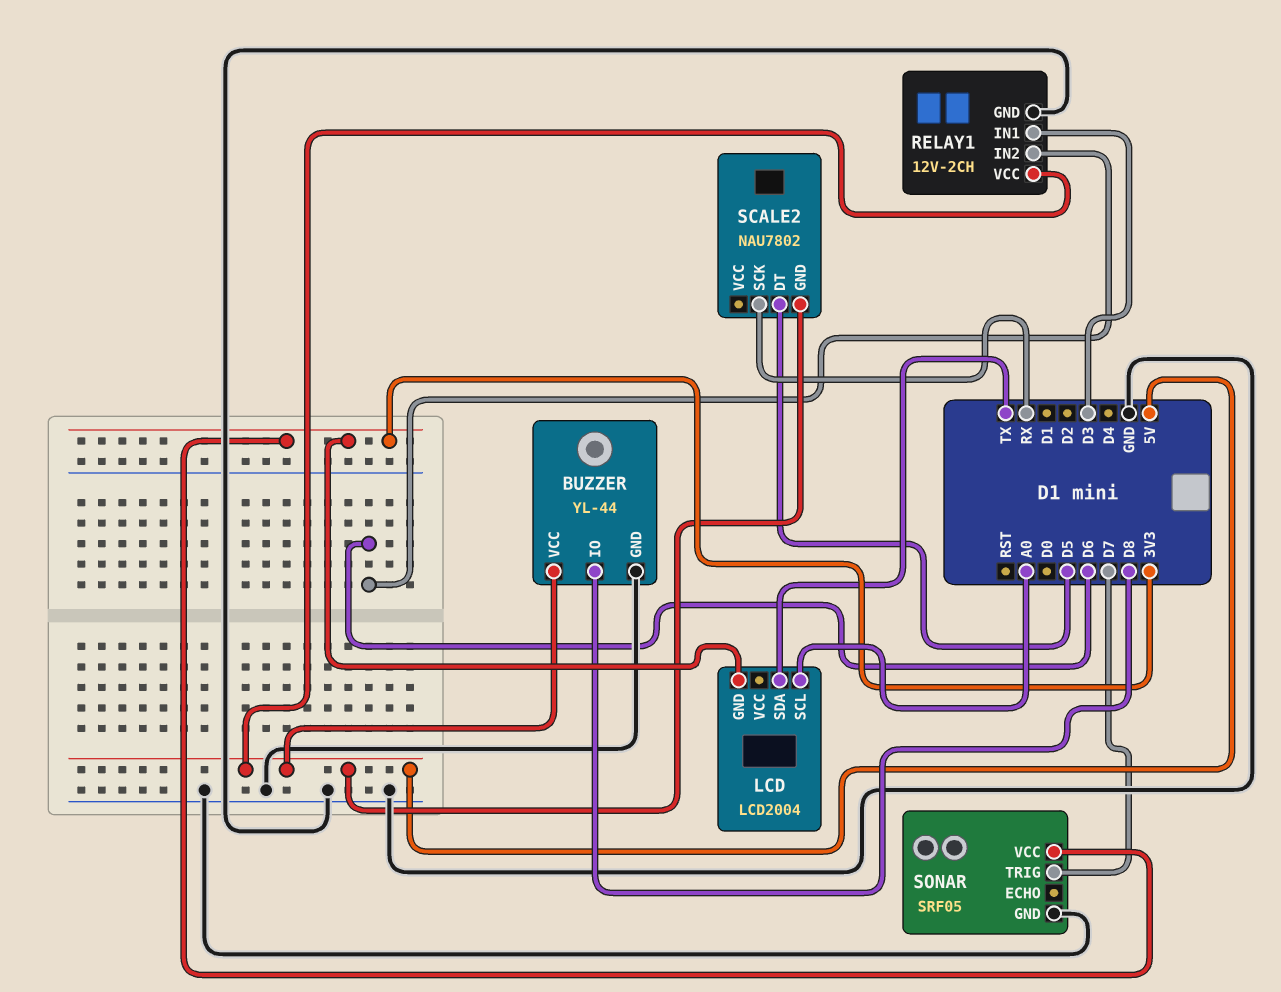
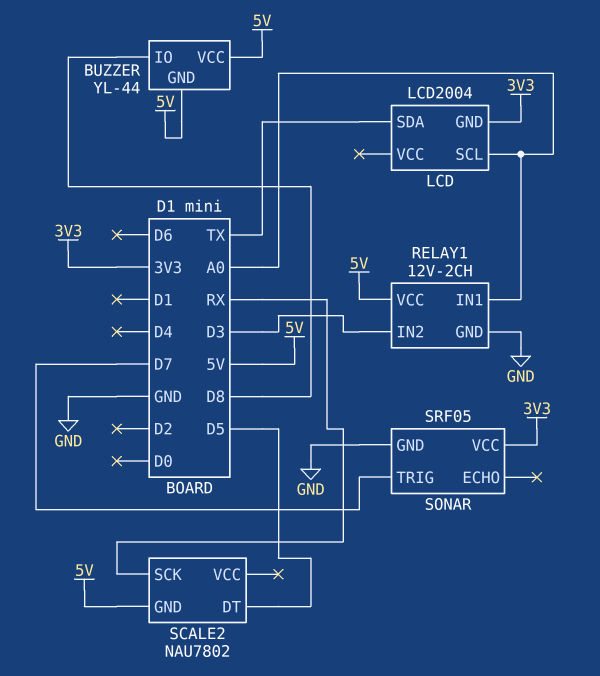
BUZZER pin GND: GND -> 5V
RELAY1 pin IN1: D3 -> A0
RELAY1 pin IN2: D6 -> D3

